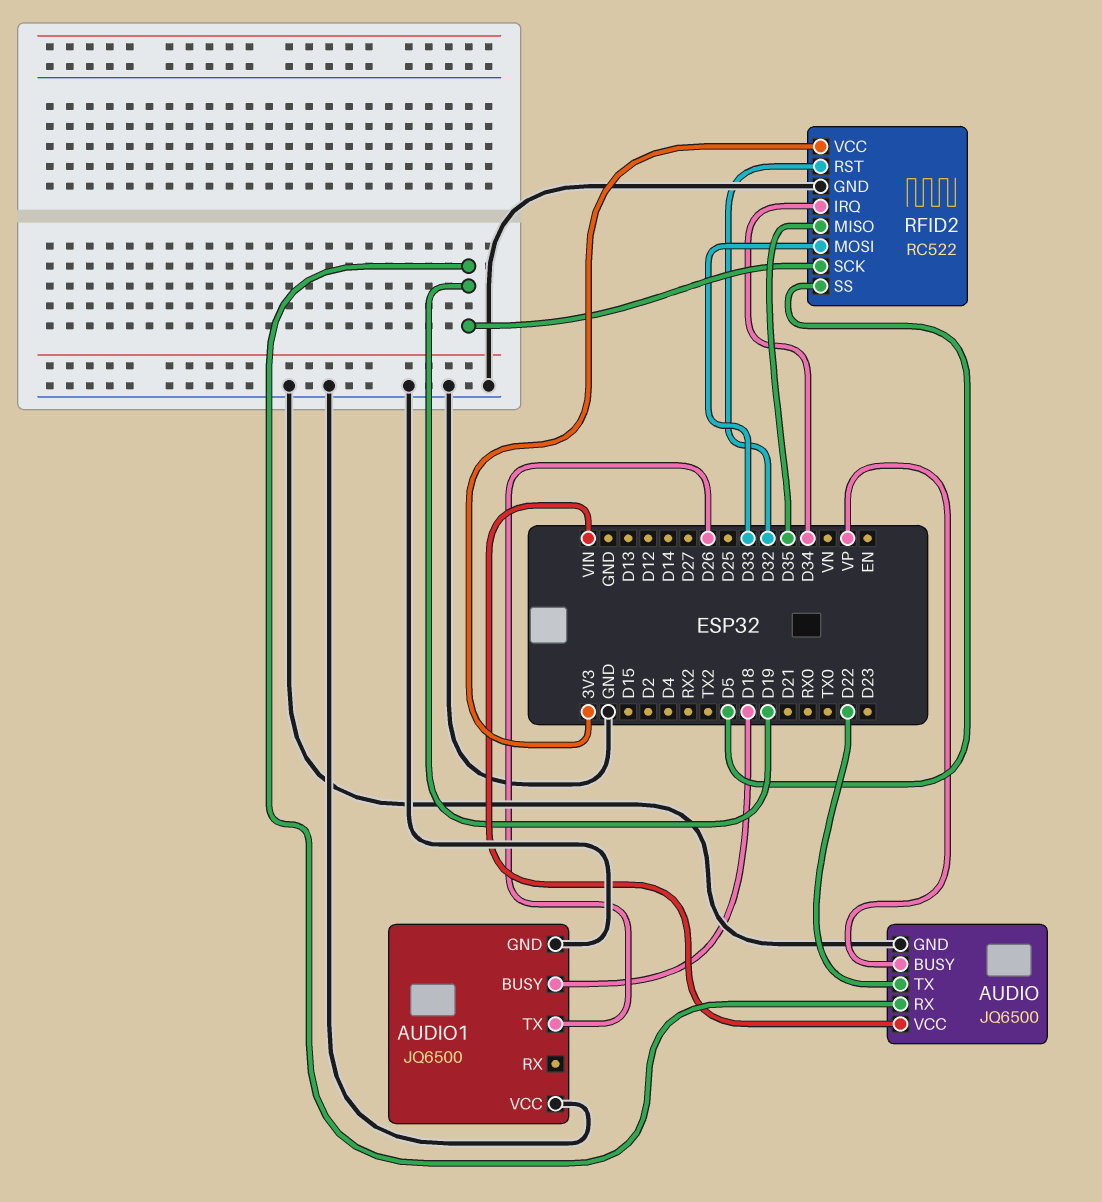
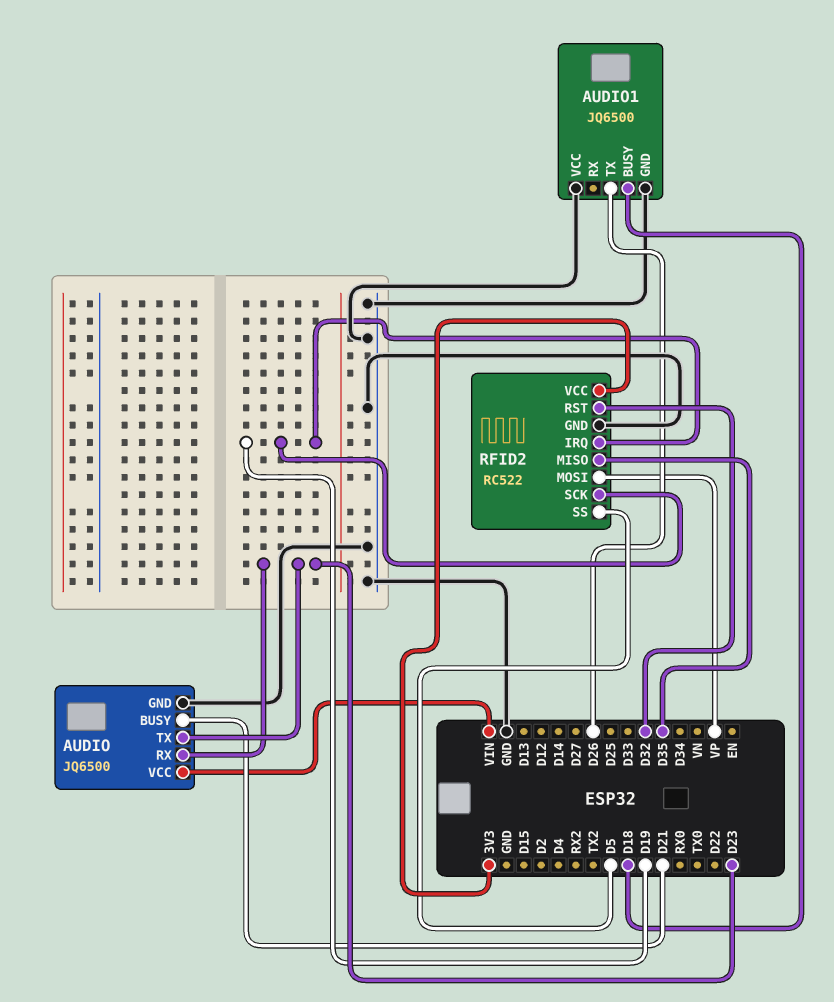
AUDIO pin BUSY: VP -> D21
AUDIO pin RX: D19 -> D23
AUDIO pin TX: D22 -> D23
RFID2 pin IRQ: D34 -> D19
RFID2 pin MOSI: D33 -> VP

